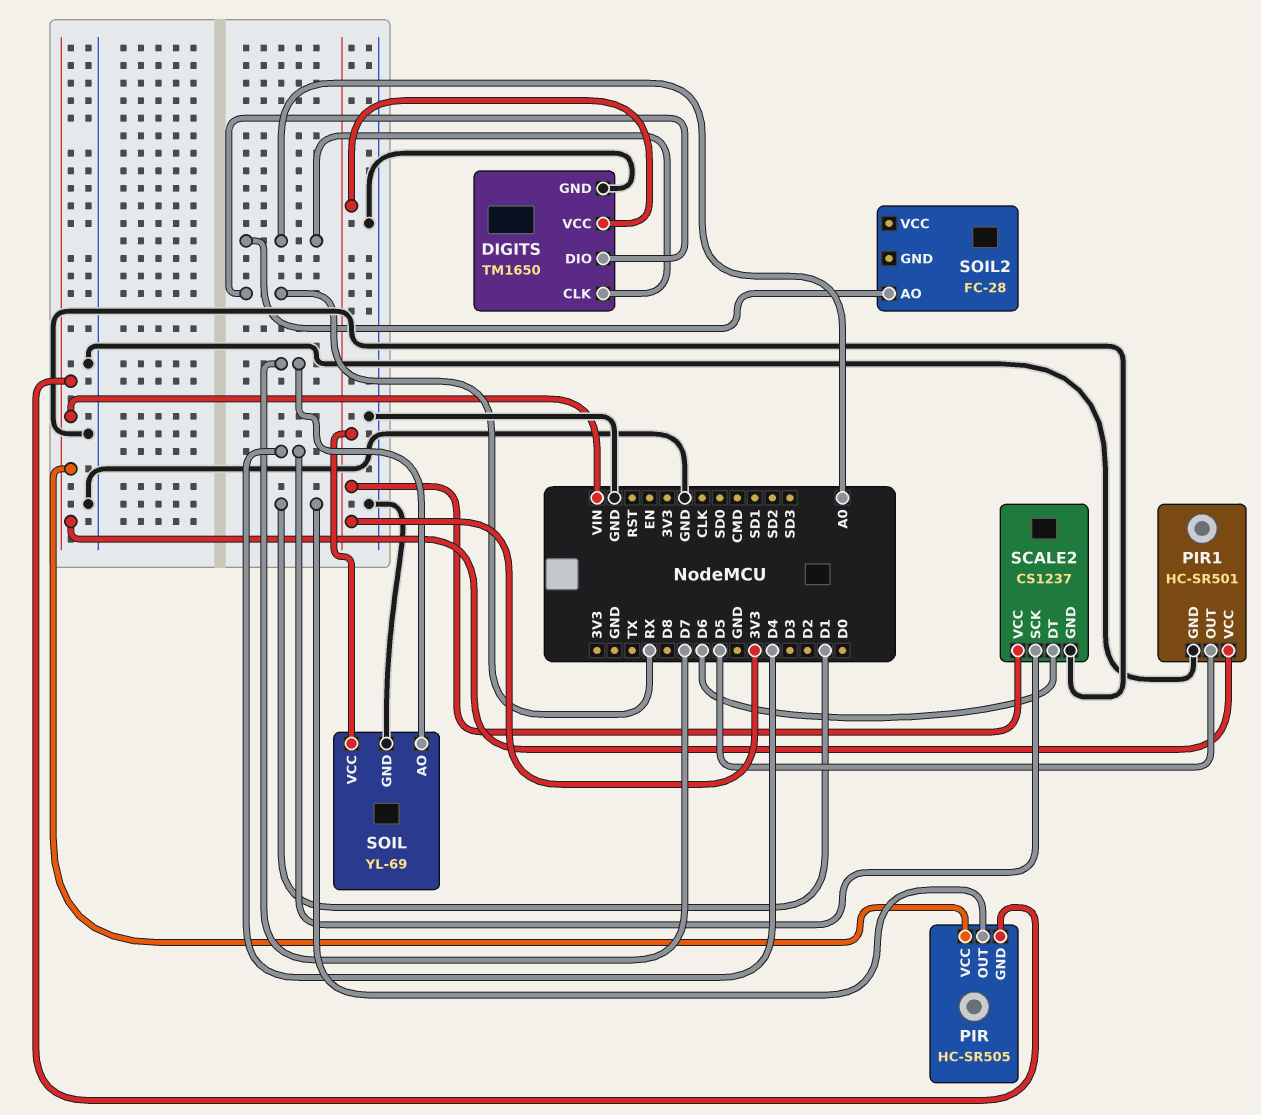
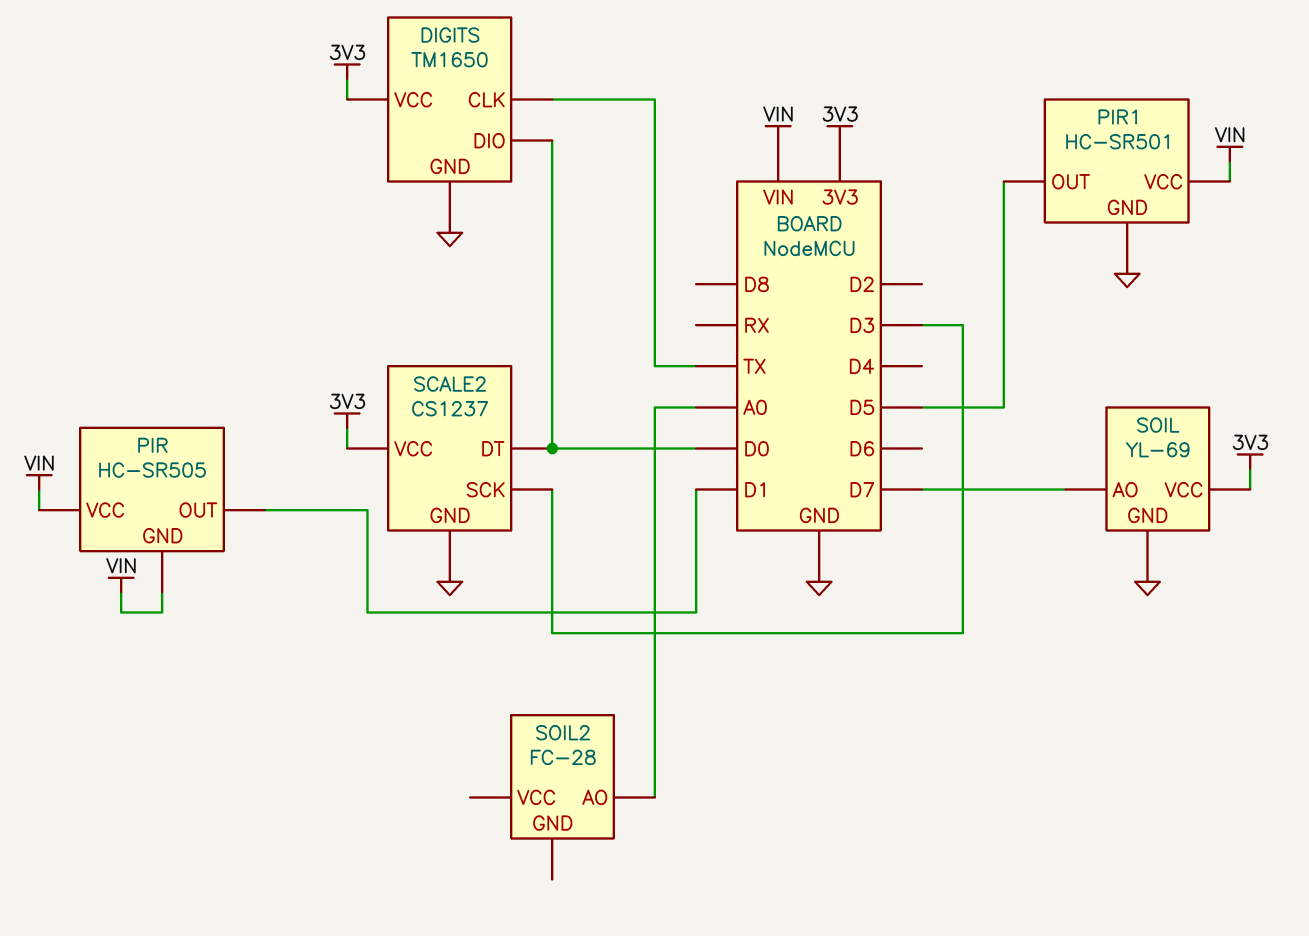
DIGITS pin CLK: A0 -> TX
DIGITS pin DIO: RX -> D0
SCALE2 pin DT: D6 -> D0
SCALE2 pin SCK: D4 -> D3

